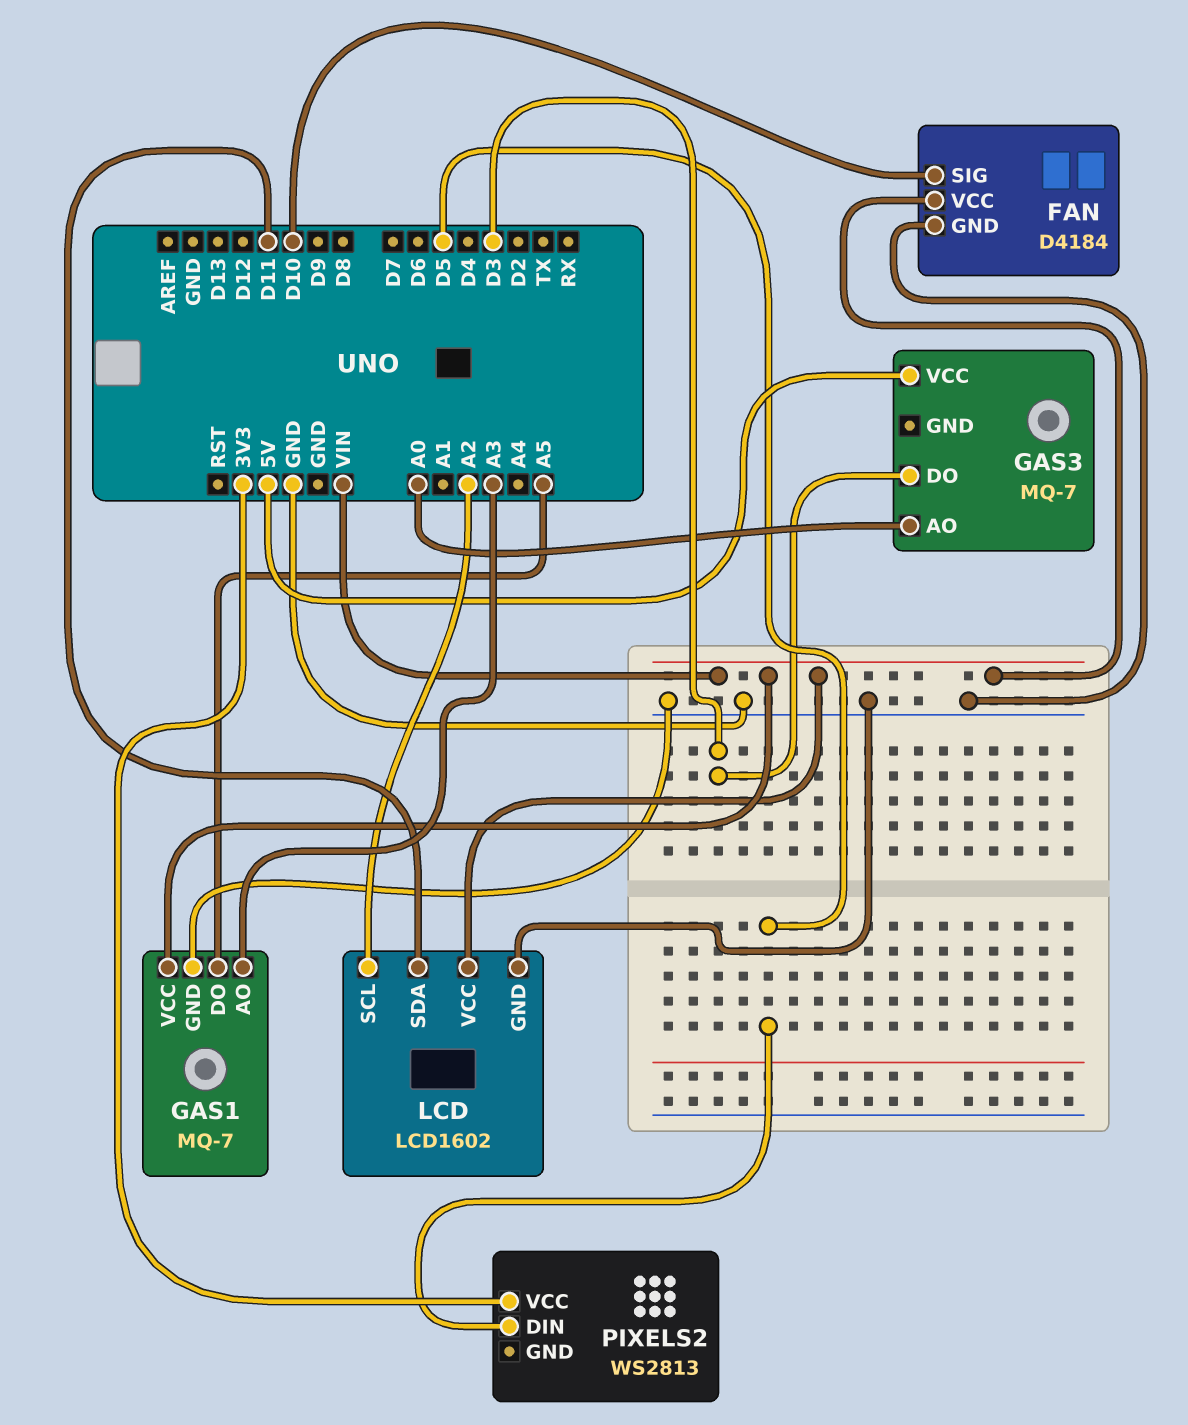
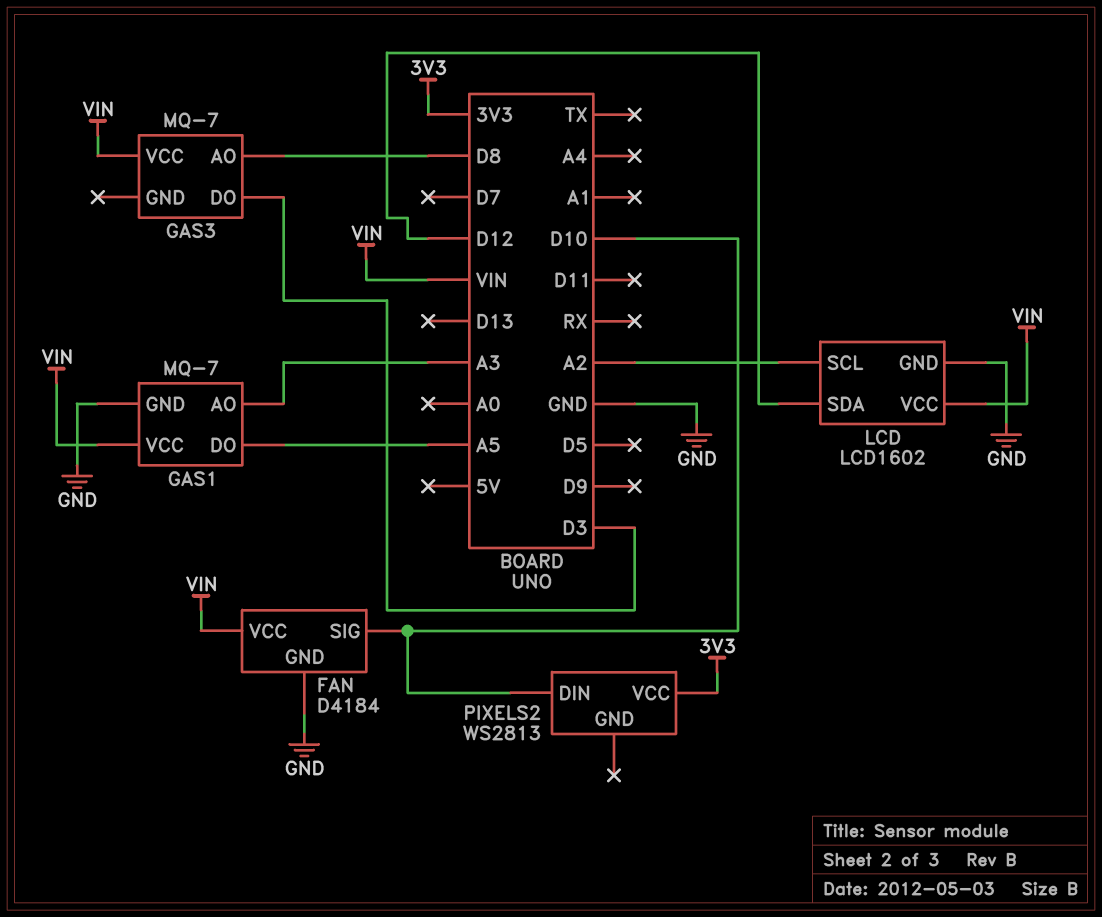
GAS3 pin AO: A0 -> D8
GAS3 pin VCC: 5V -> VIN
LCD pin SDA: D11 -> D12
PIXELS2 pin DIN: D5 -> D10

